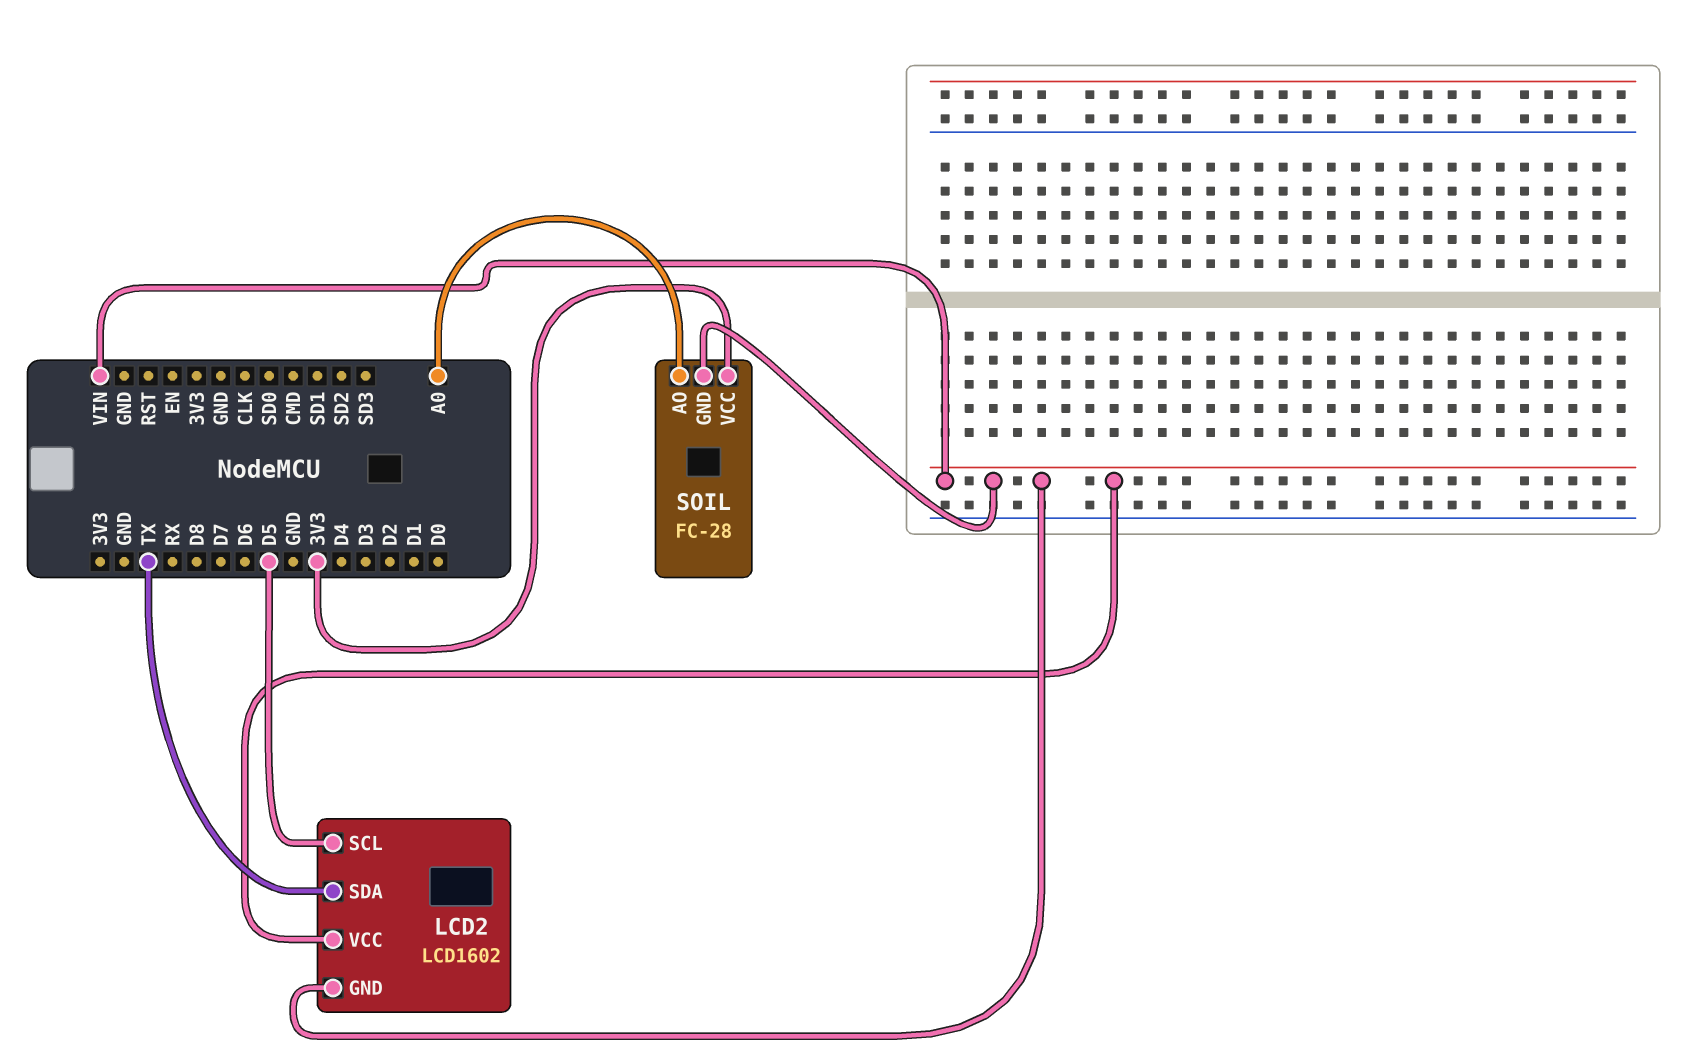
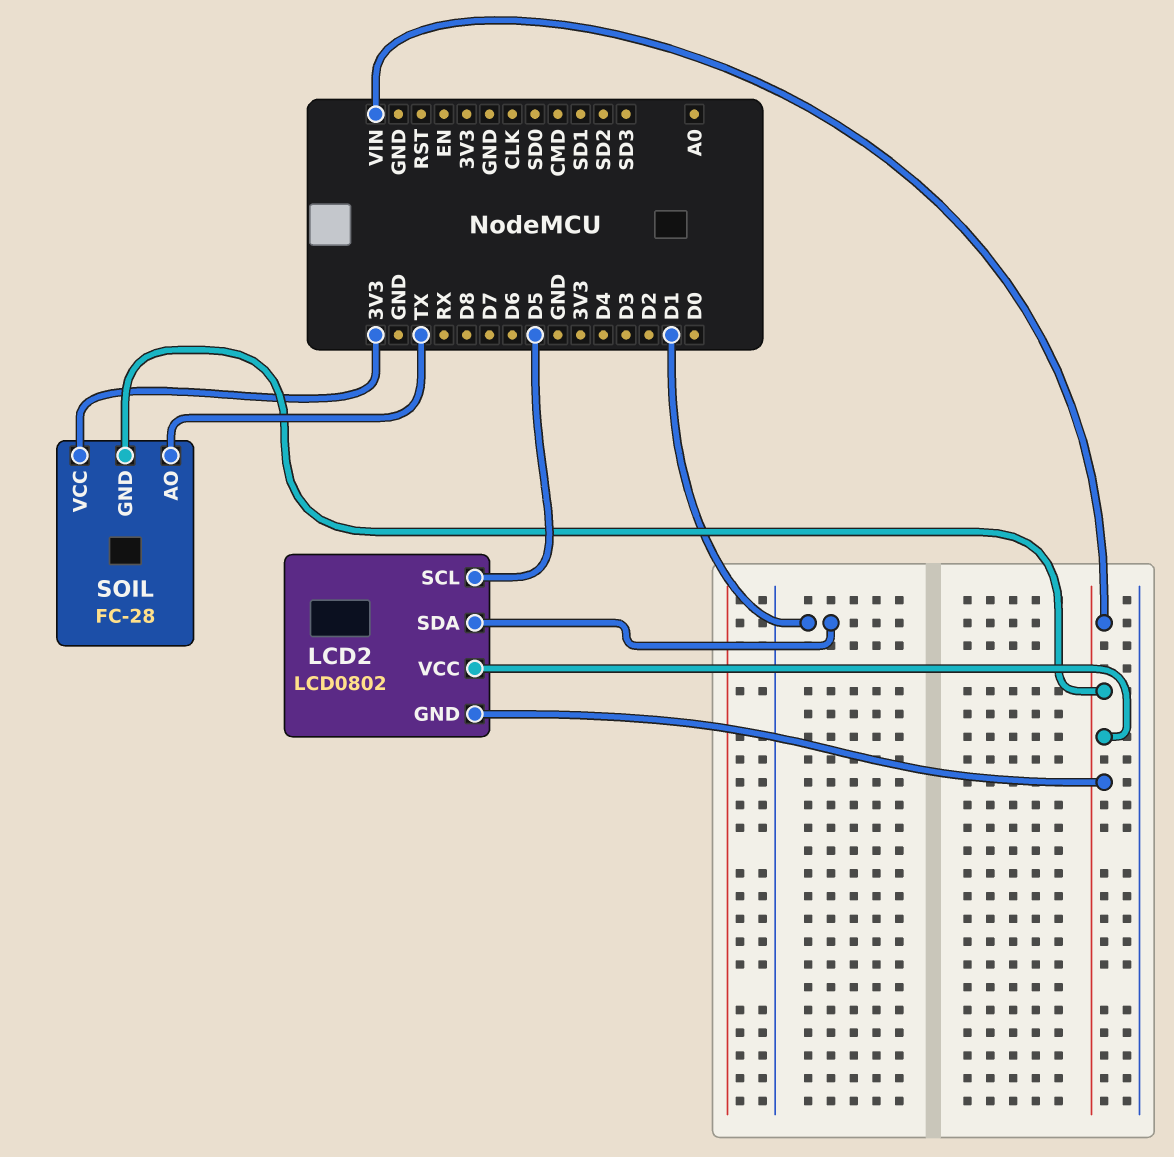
LCD2: LCD1602 -> LCD0802
LCD2 pin SDA: TX -> D1
SOIL pin AO: A0 -> TX

